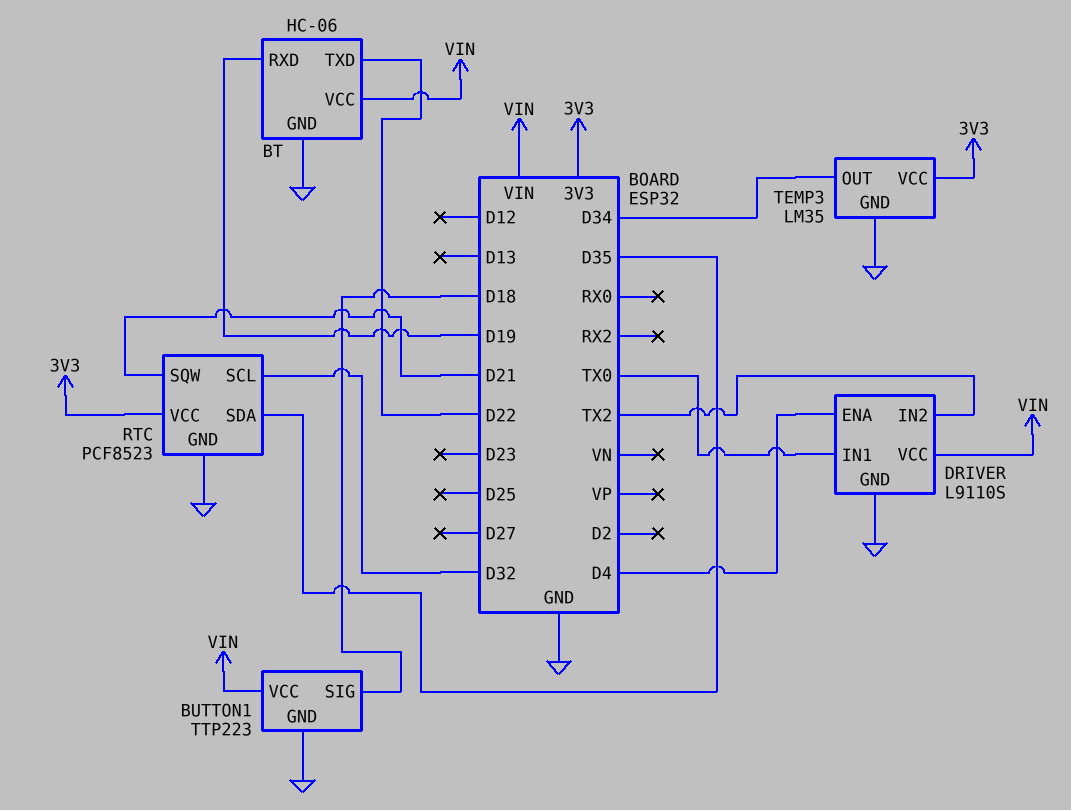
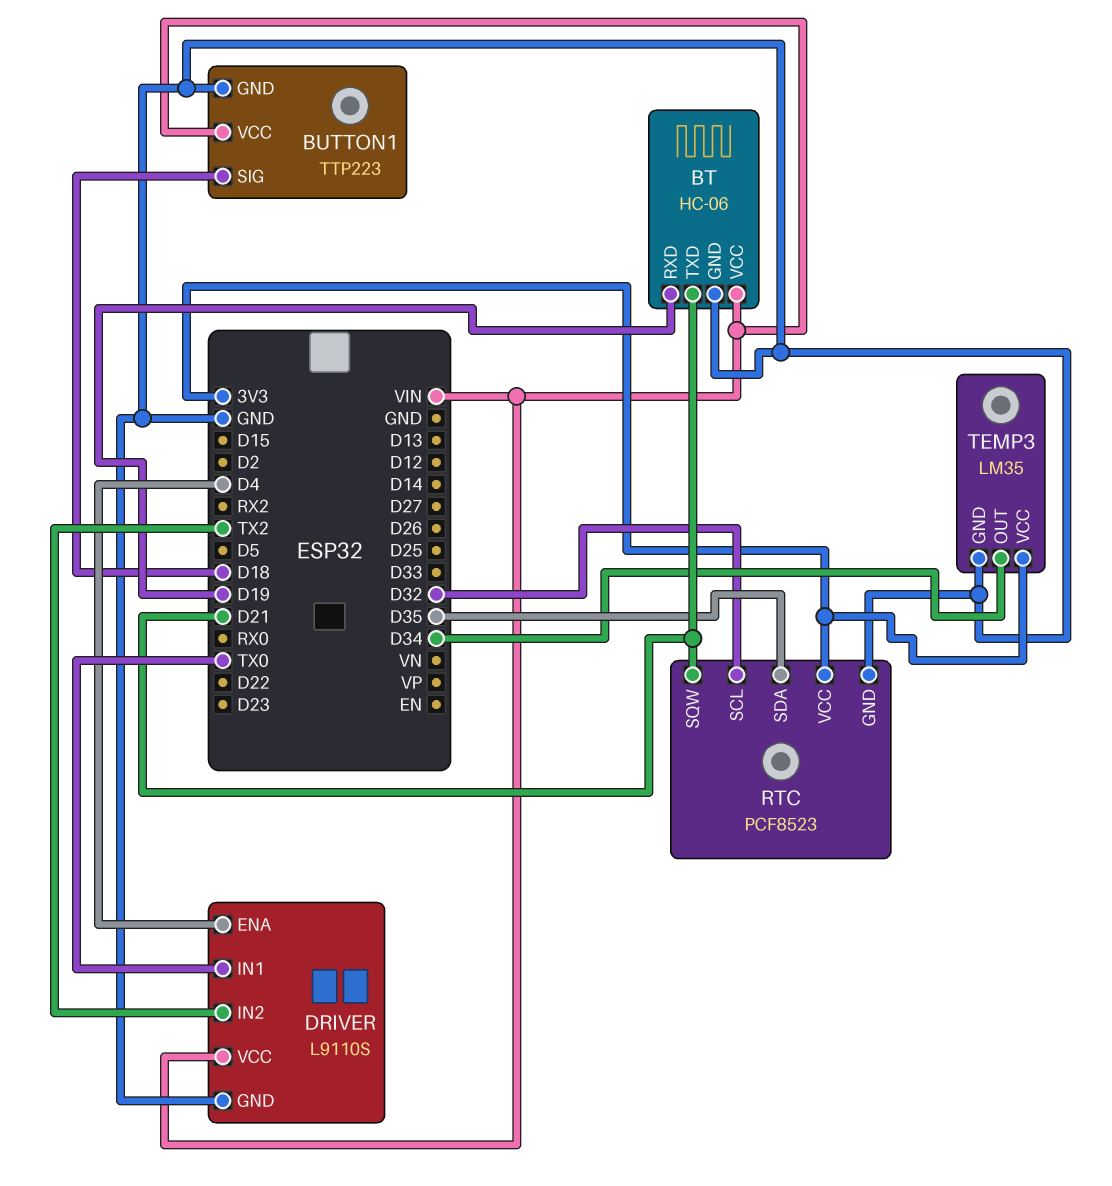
BT pin TXD: D22 -> D21

